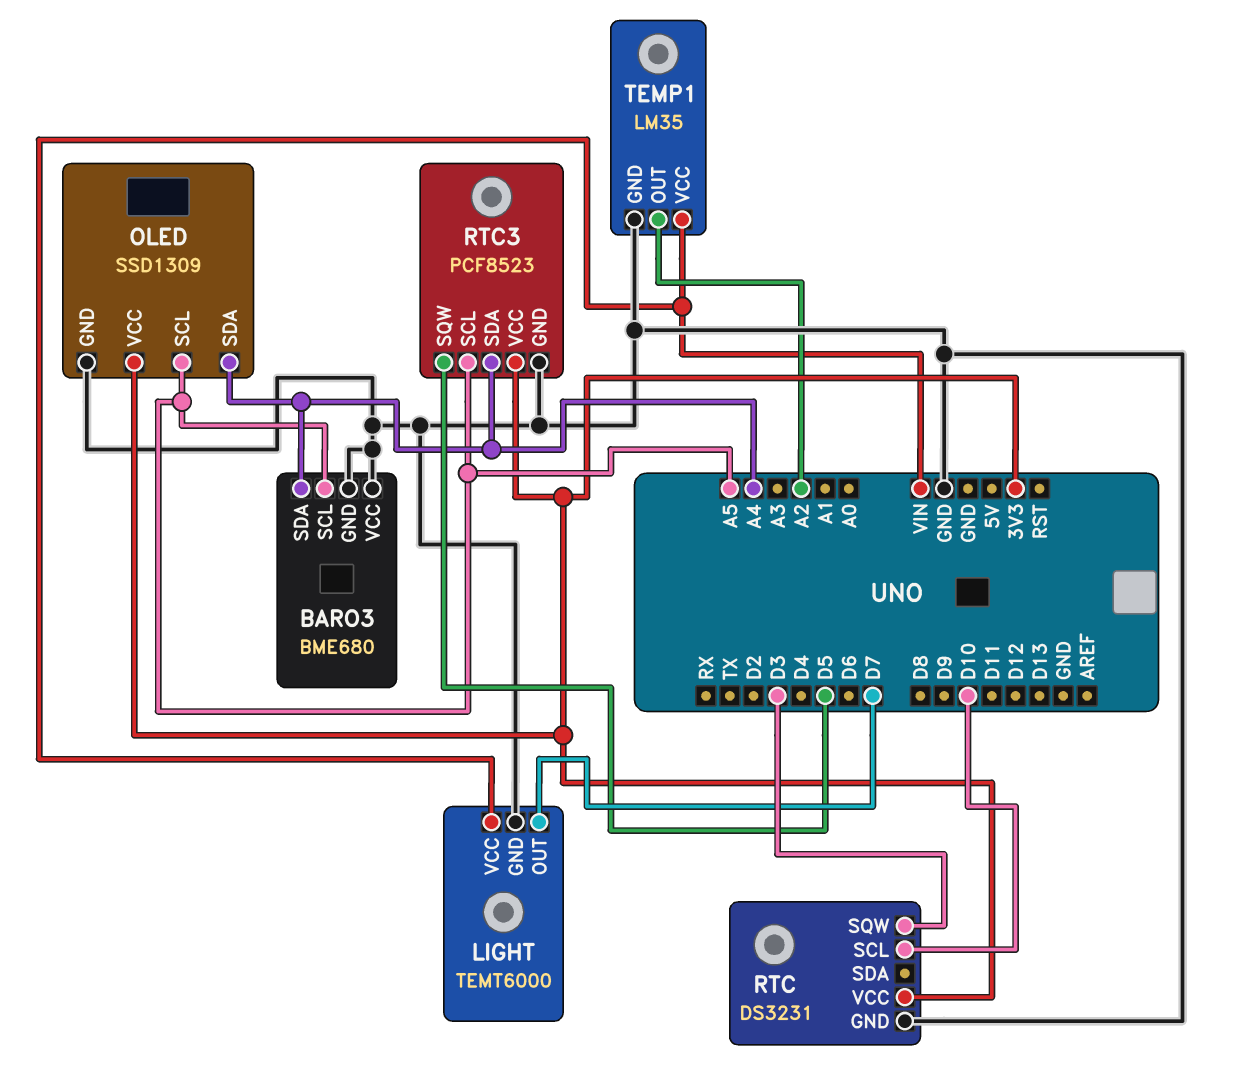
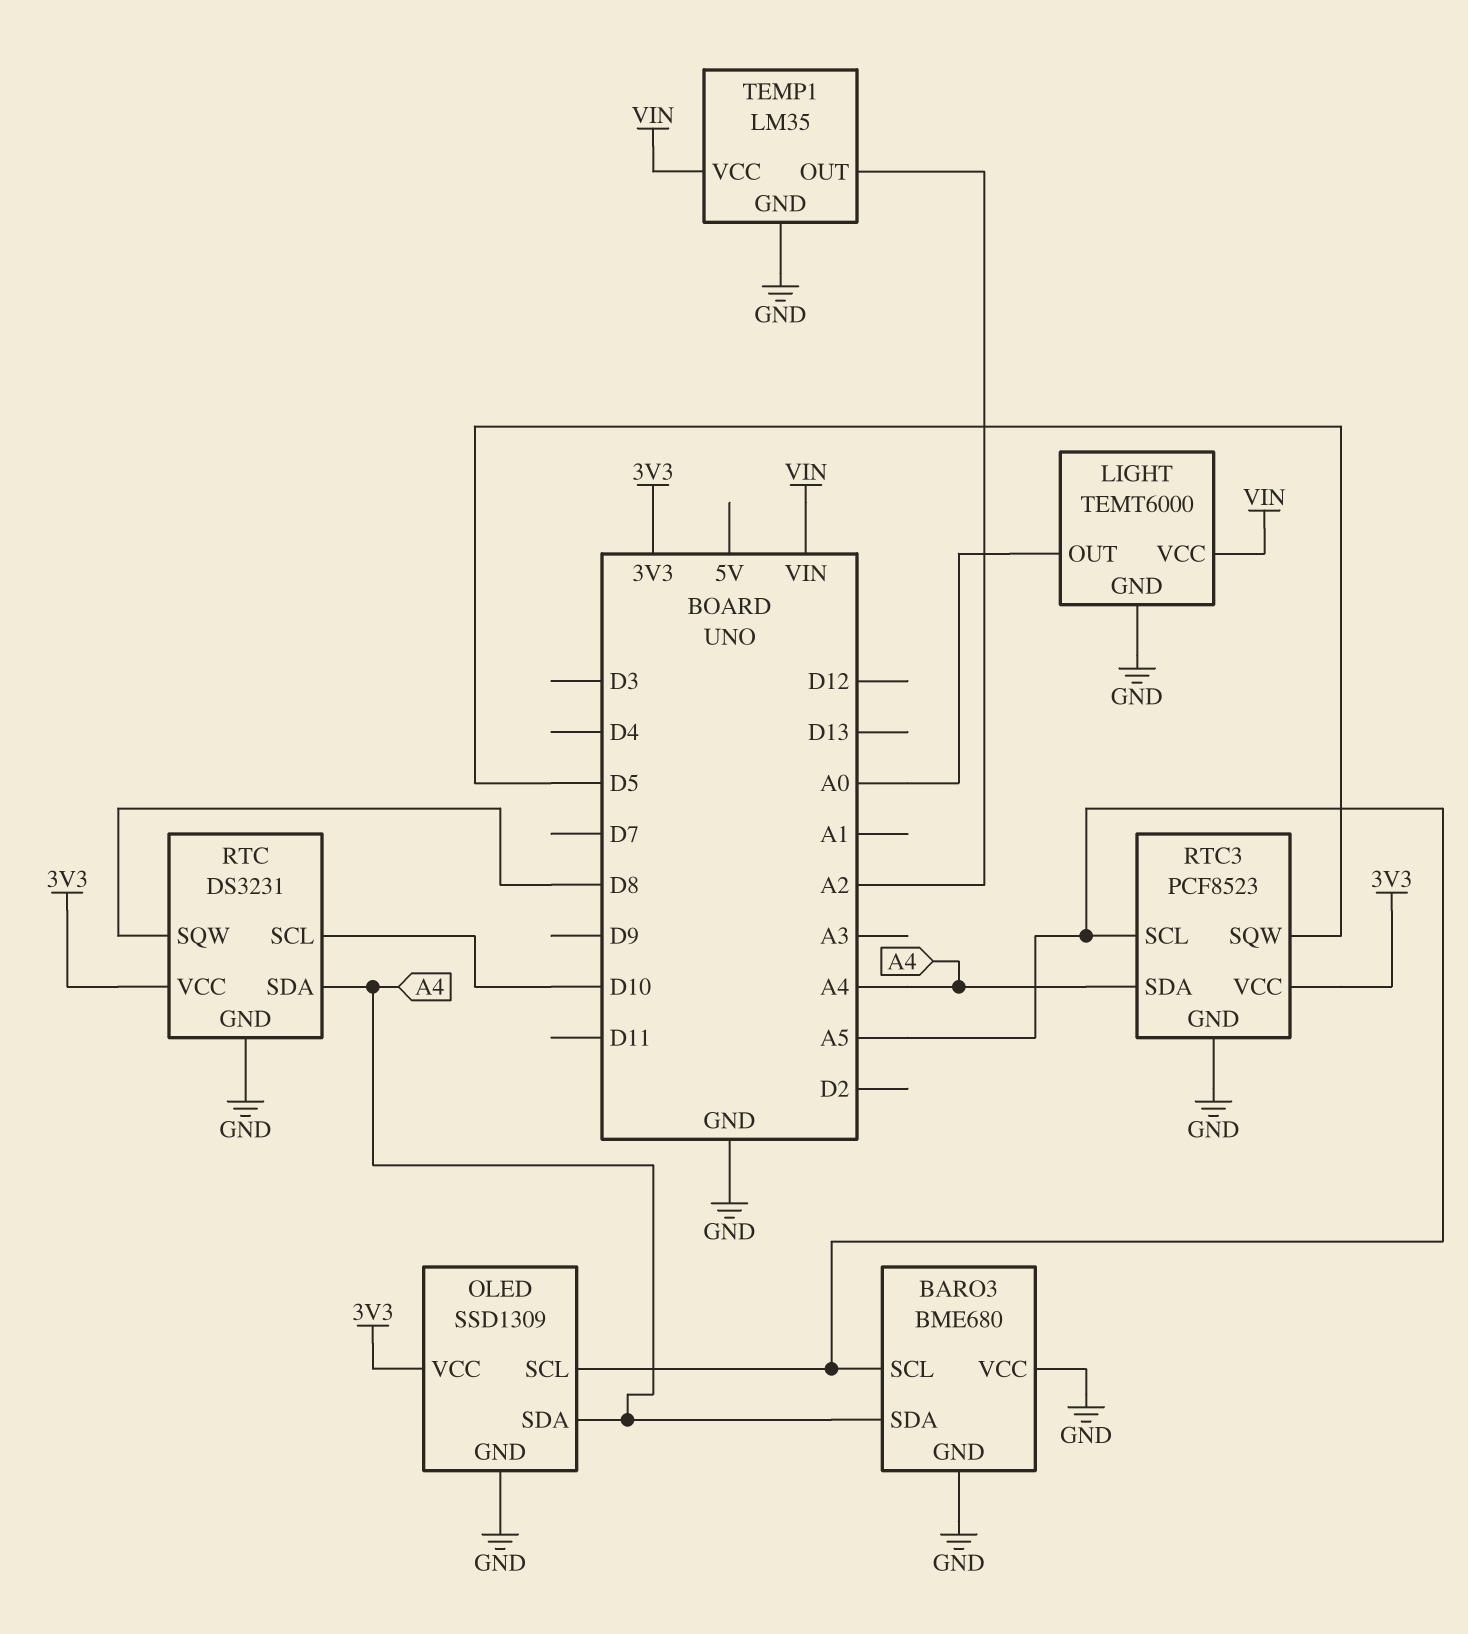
LIGHT pin OUT: D7 -> A0
RTC pin SDA: none -> A4
RTC pin SQW: D3 -> D8

